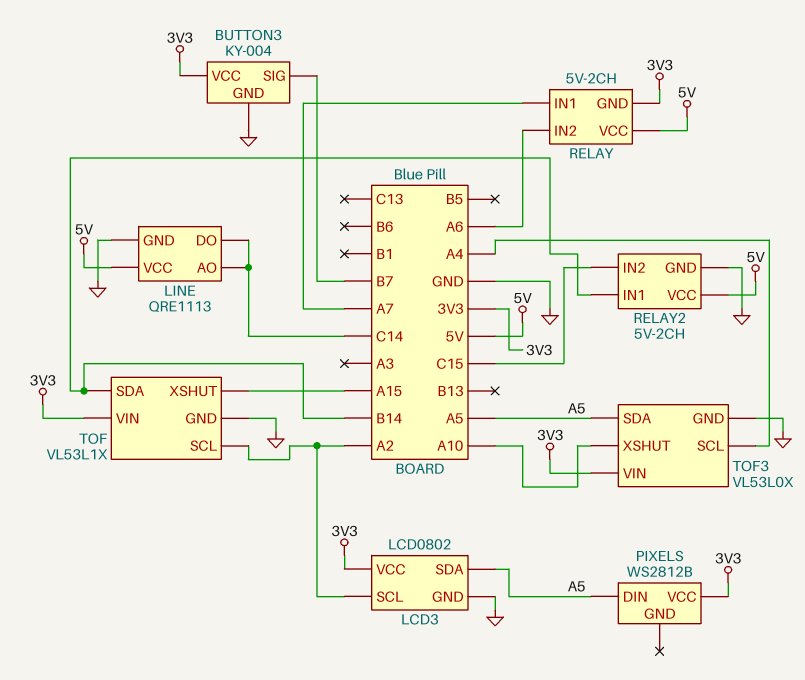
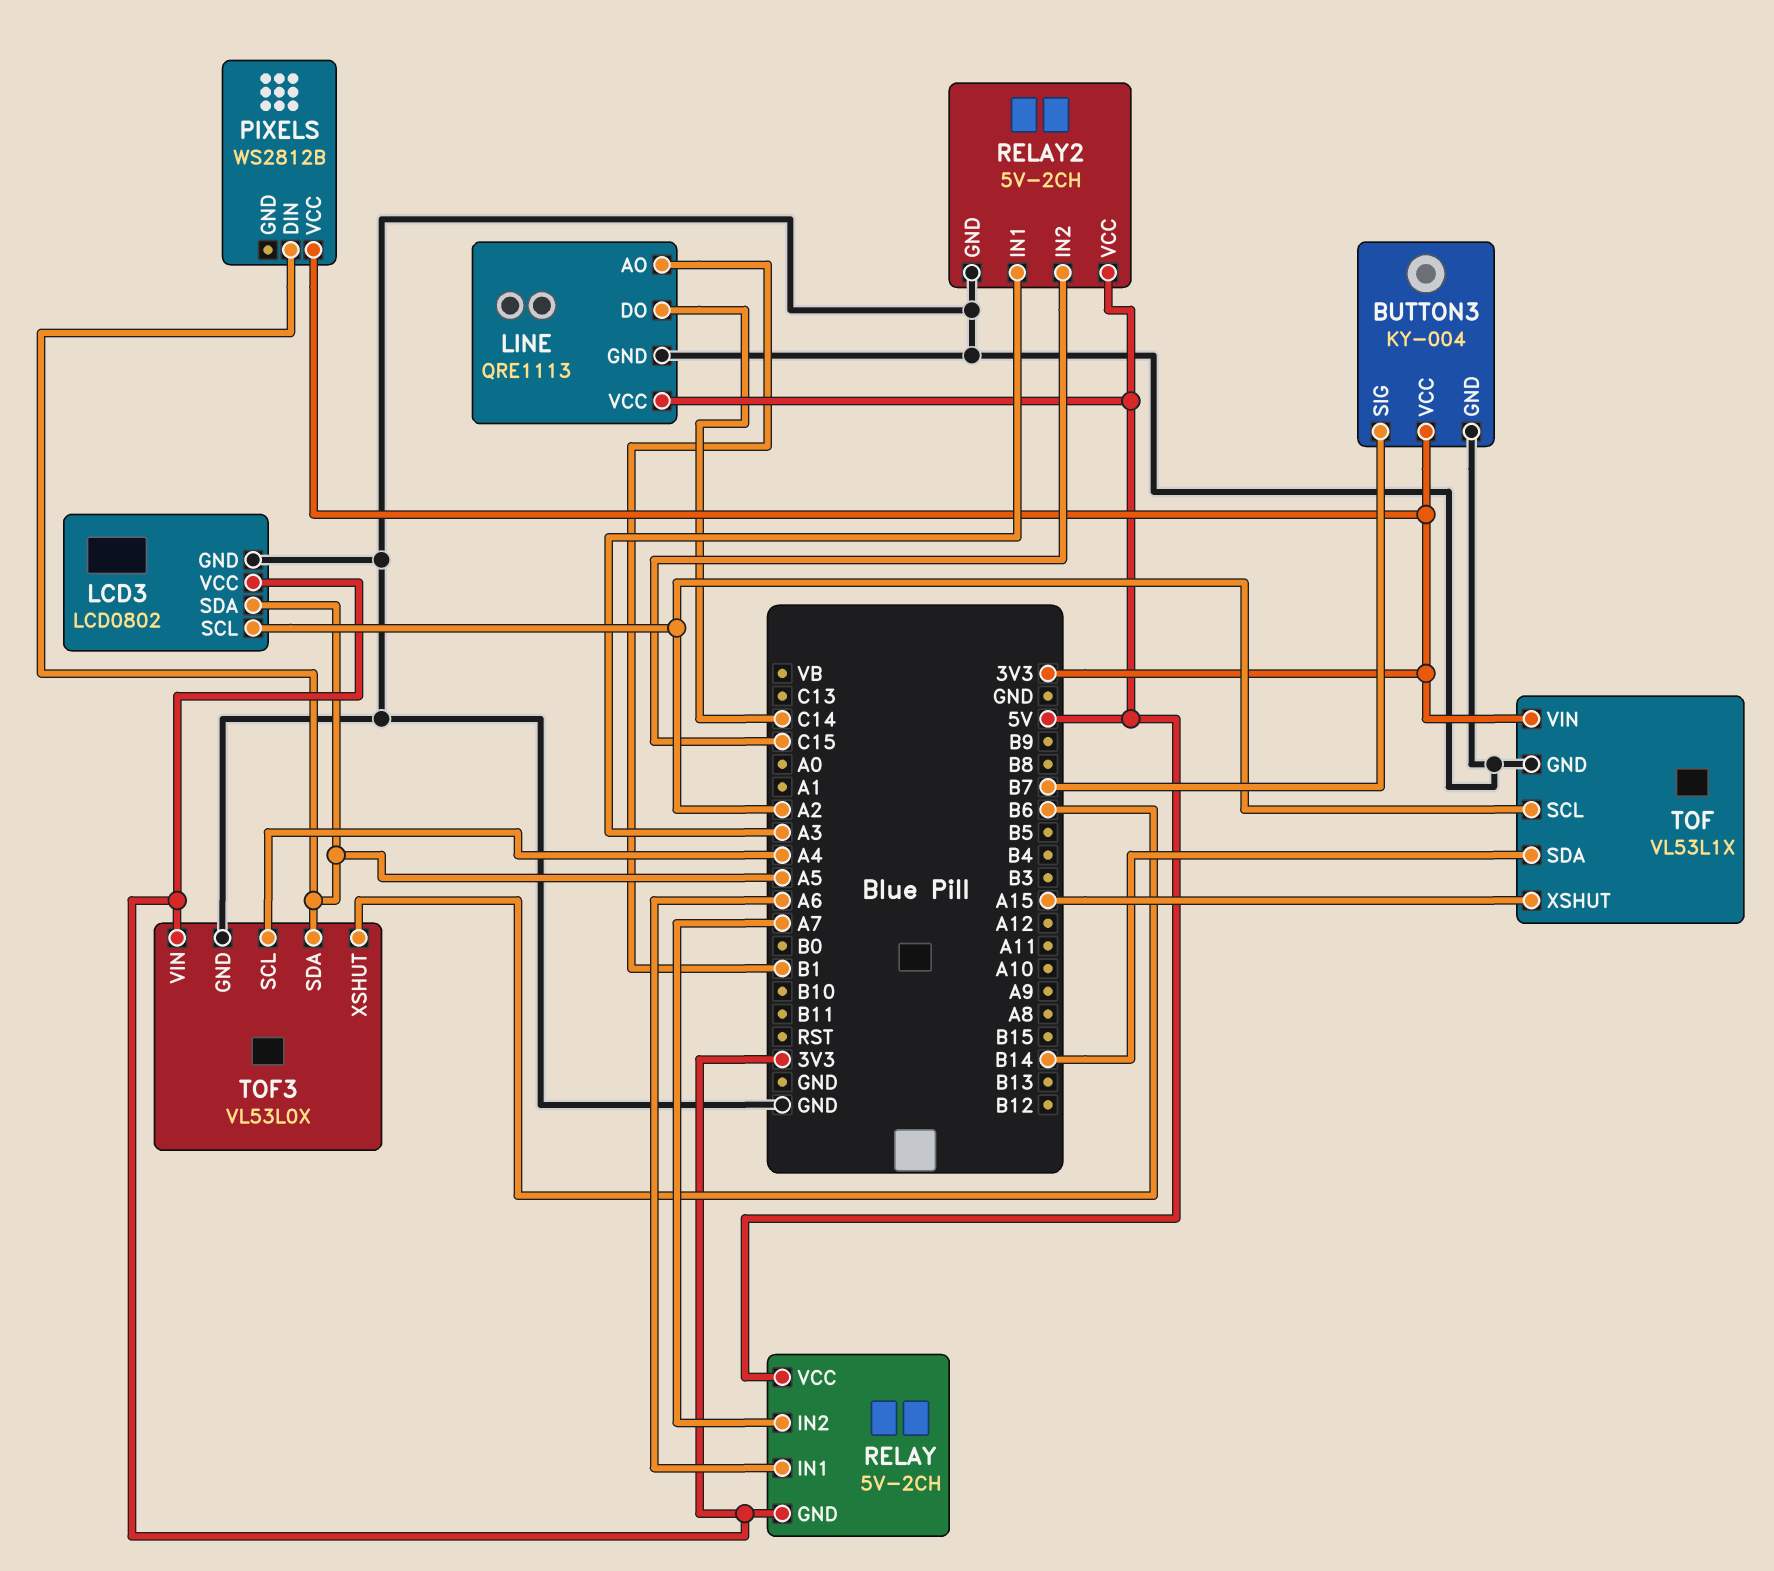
LINE pin AO: C14 -> B1
RELAY pin IN1: A7 -> A6
RELAY pin IN2: A6 -> A7
RELAY2 pin IN1: B14 -> A3
TOF3 pin XSHUT: A10 -> B6

